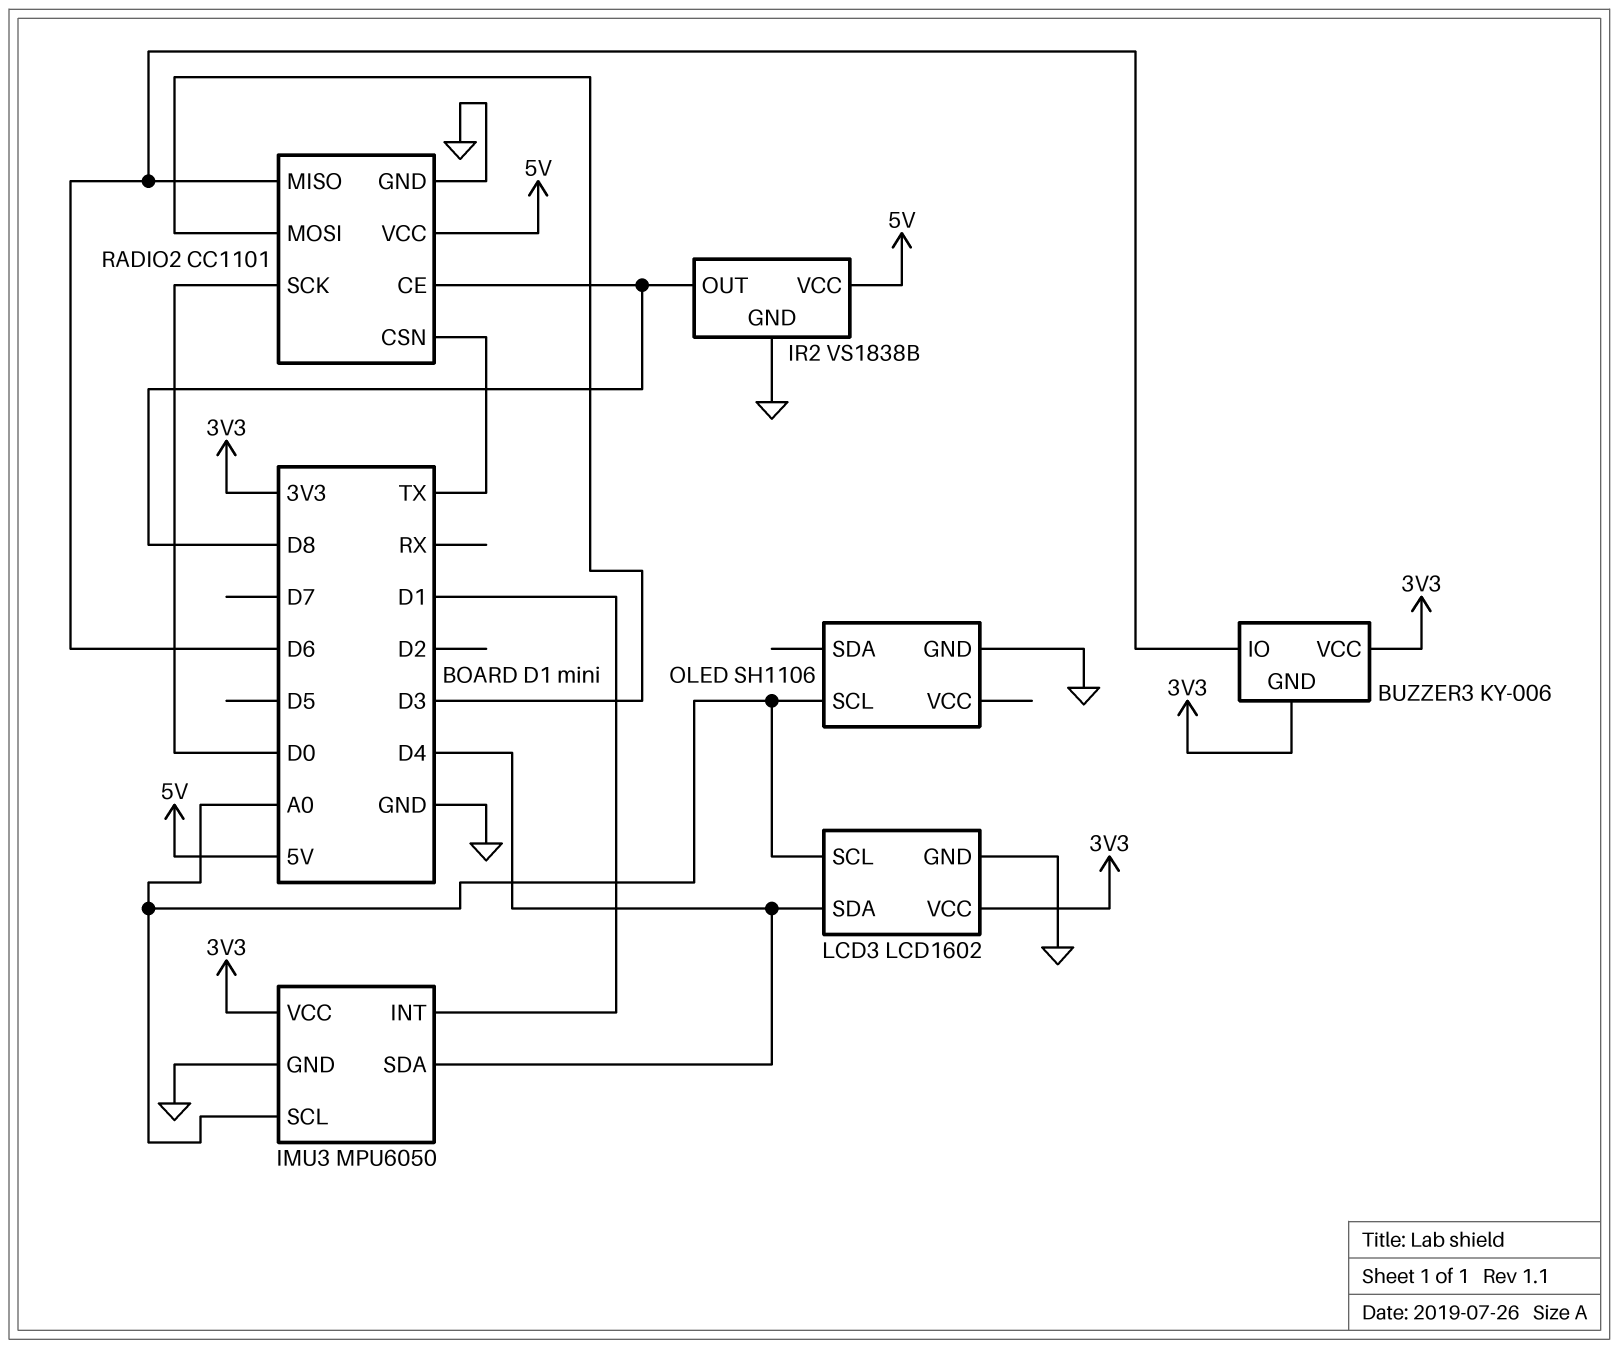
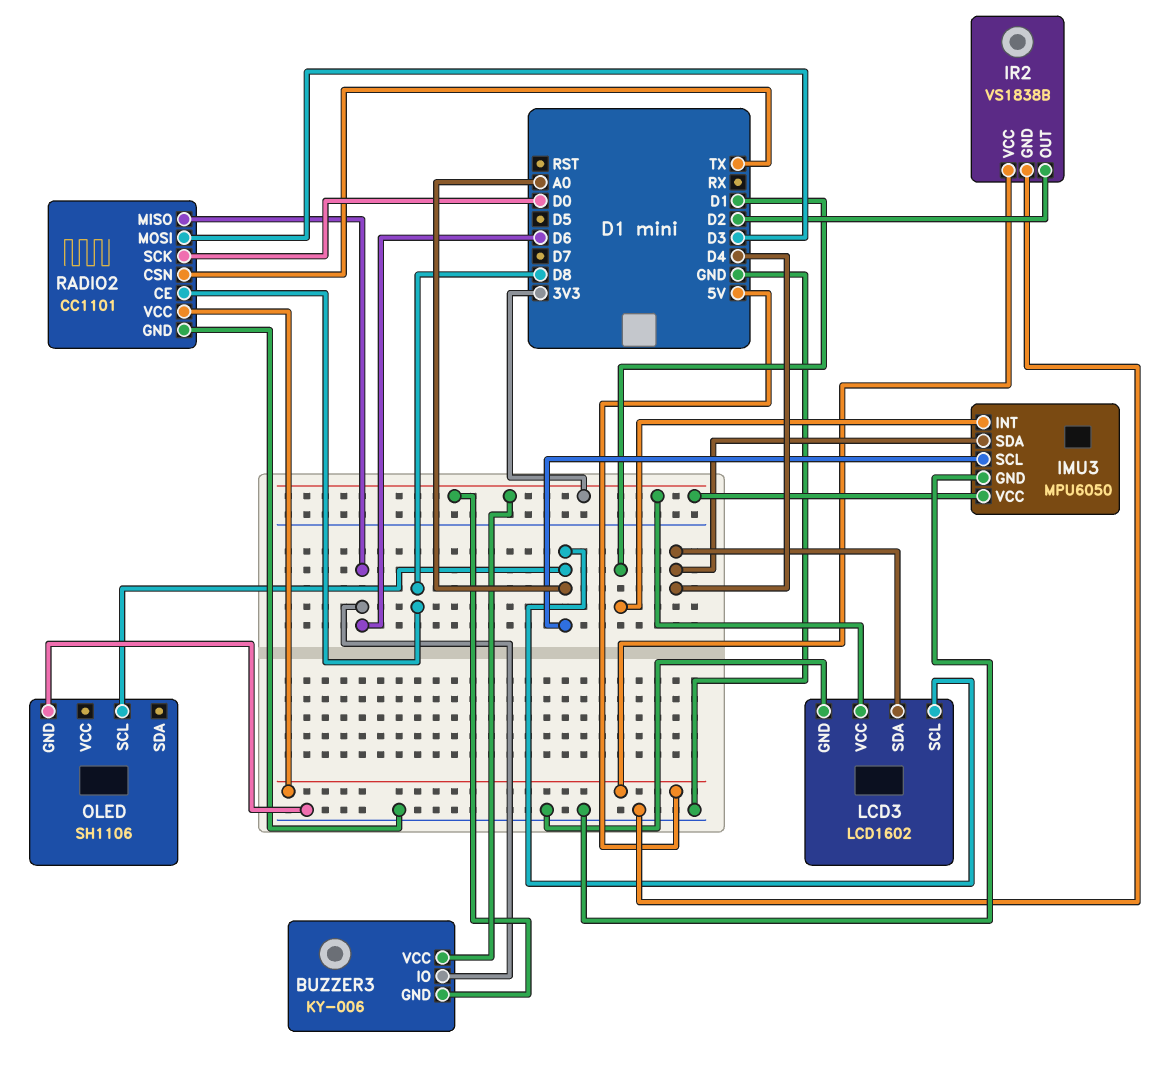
IR2 pin OUT: D8 -> D2

